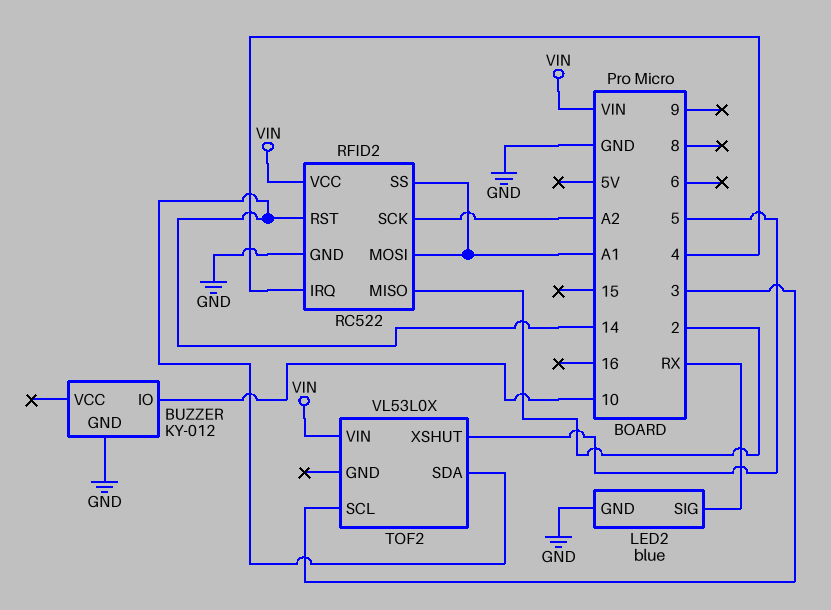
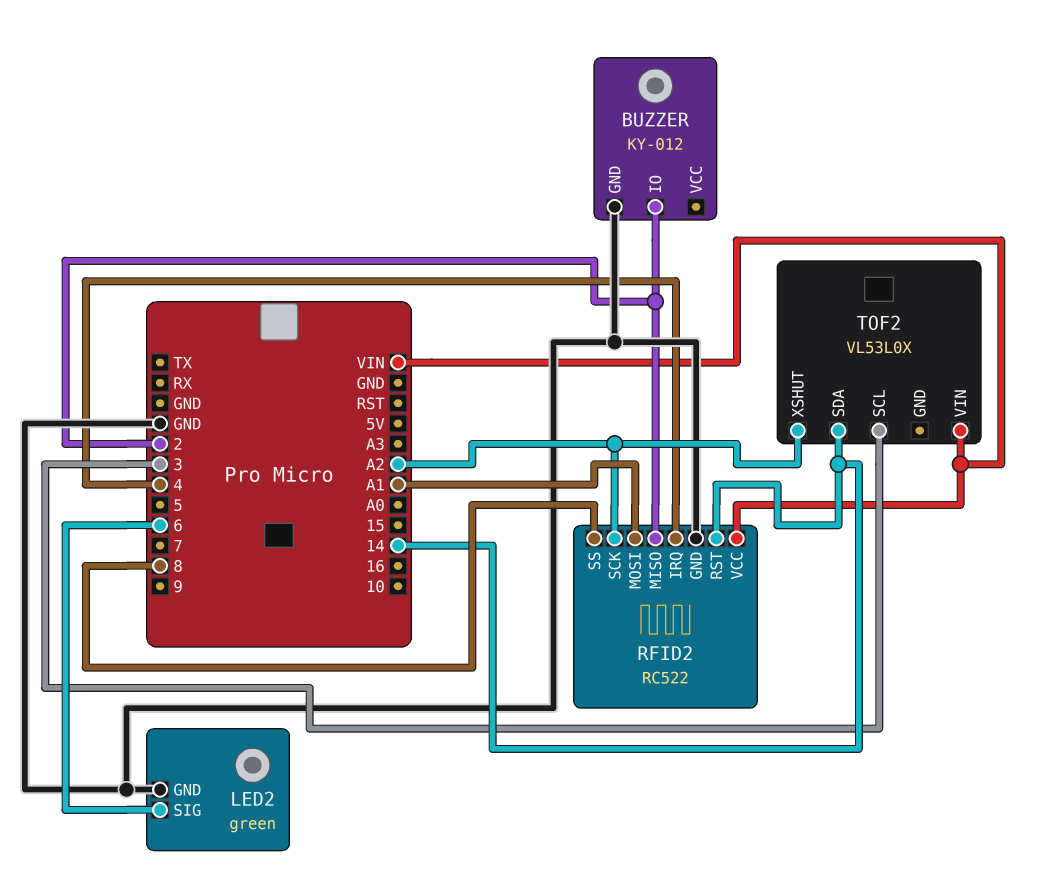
BUZZER pin IO: 10 -> 2
LED2: blue -> green
LED2 pin SIG: RX -> 6
RFID2 pin SS: A1 -> 8
TOF2 pin XSHUT: 5 -> A2

